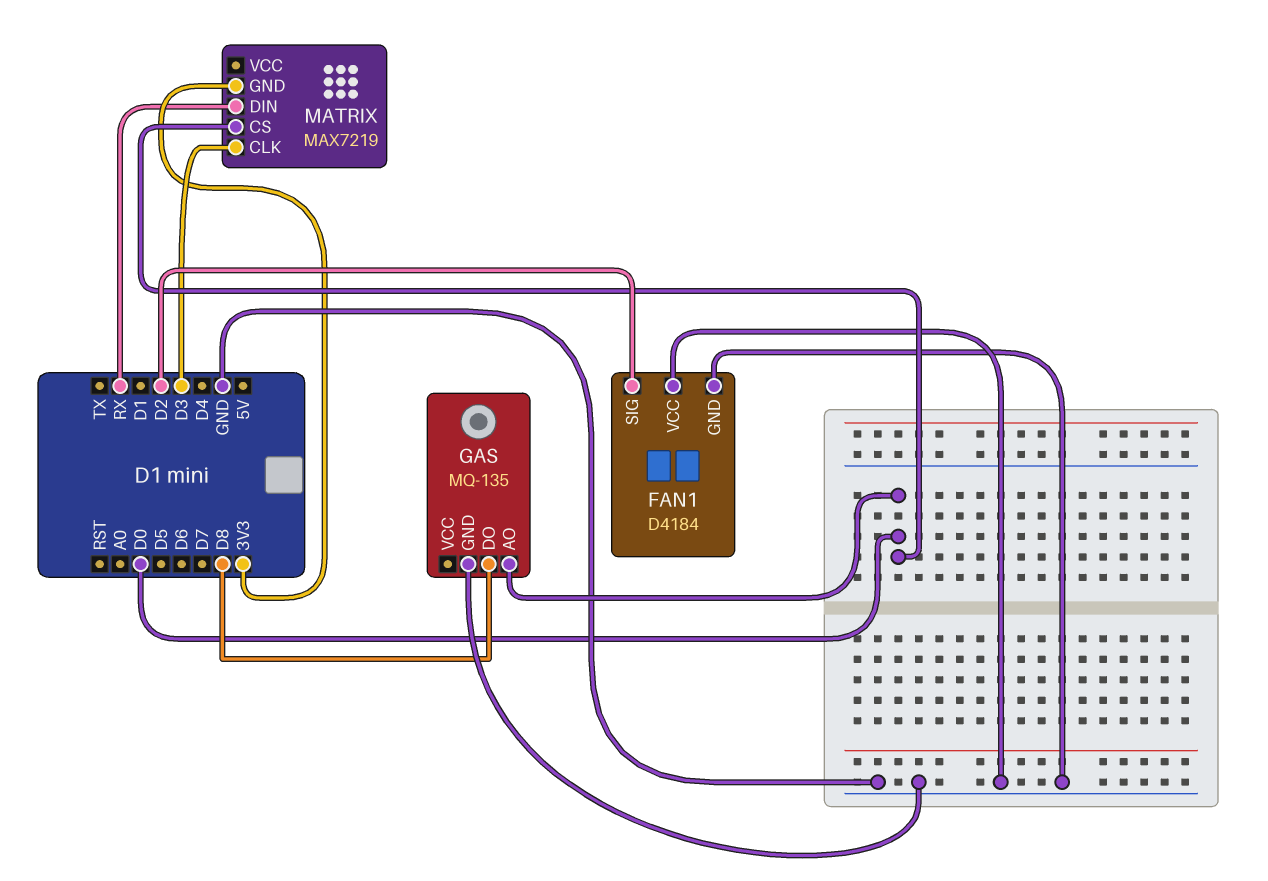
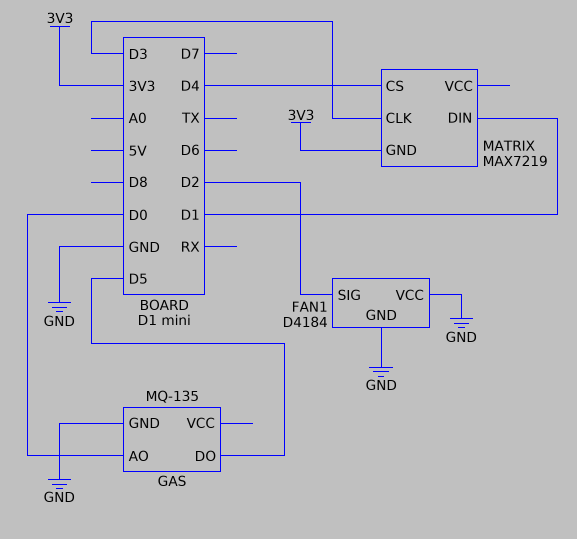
GAS pin DO: D8 -> D5
MATRIX pin CS: D0 -> D4
MATRIX pin DIN: RX -> D1

